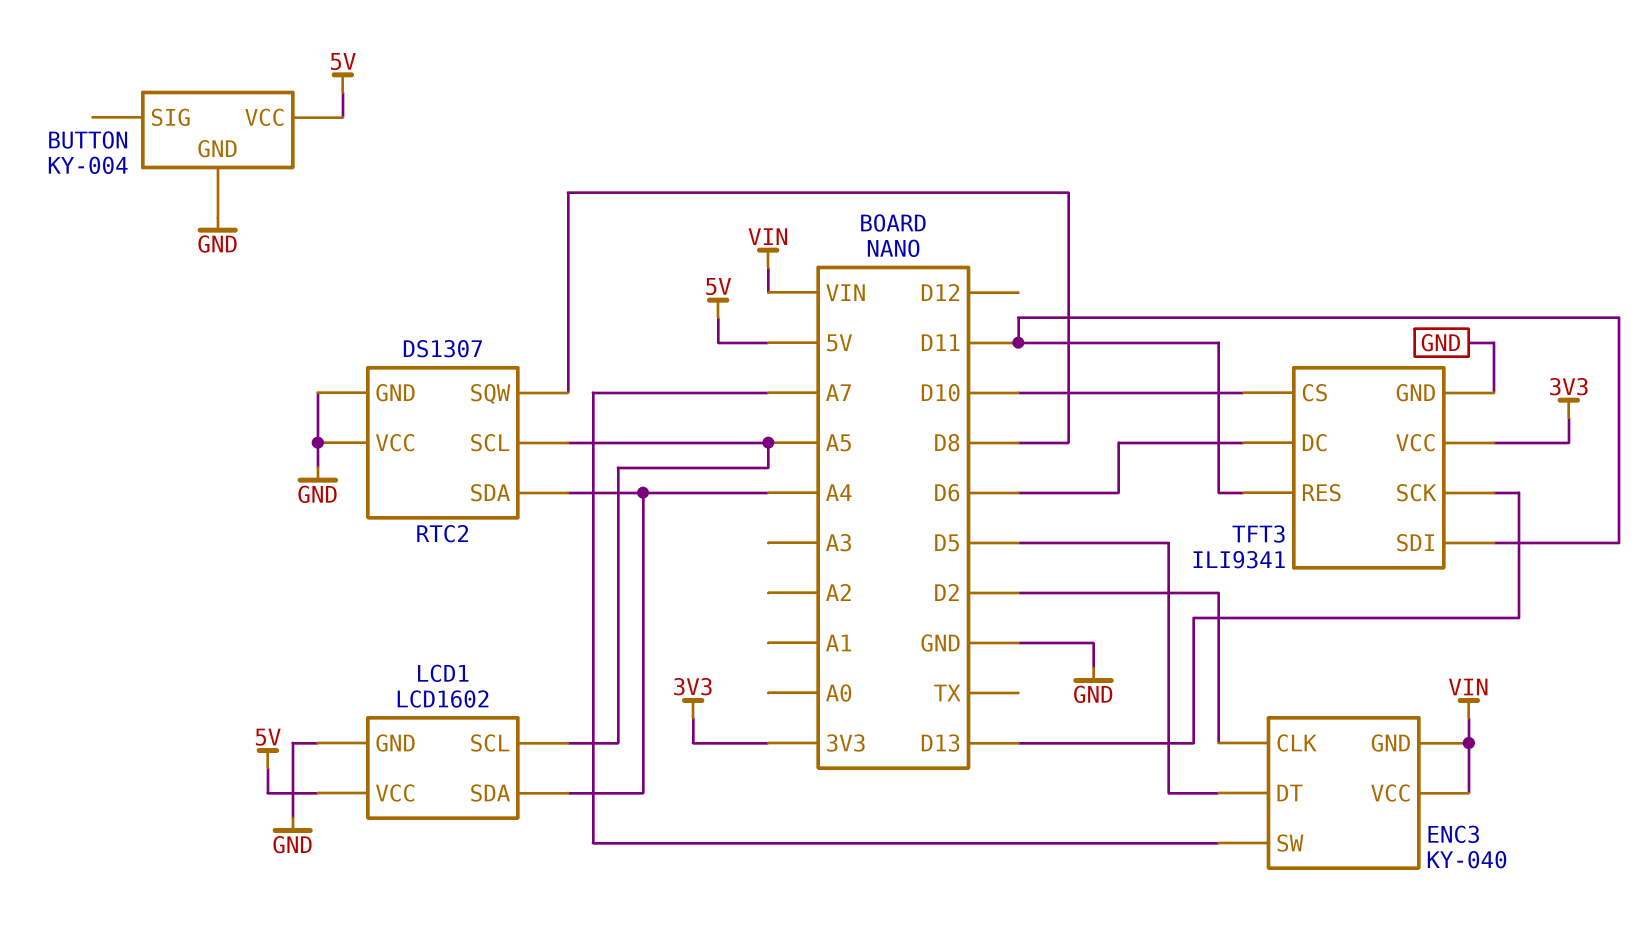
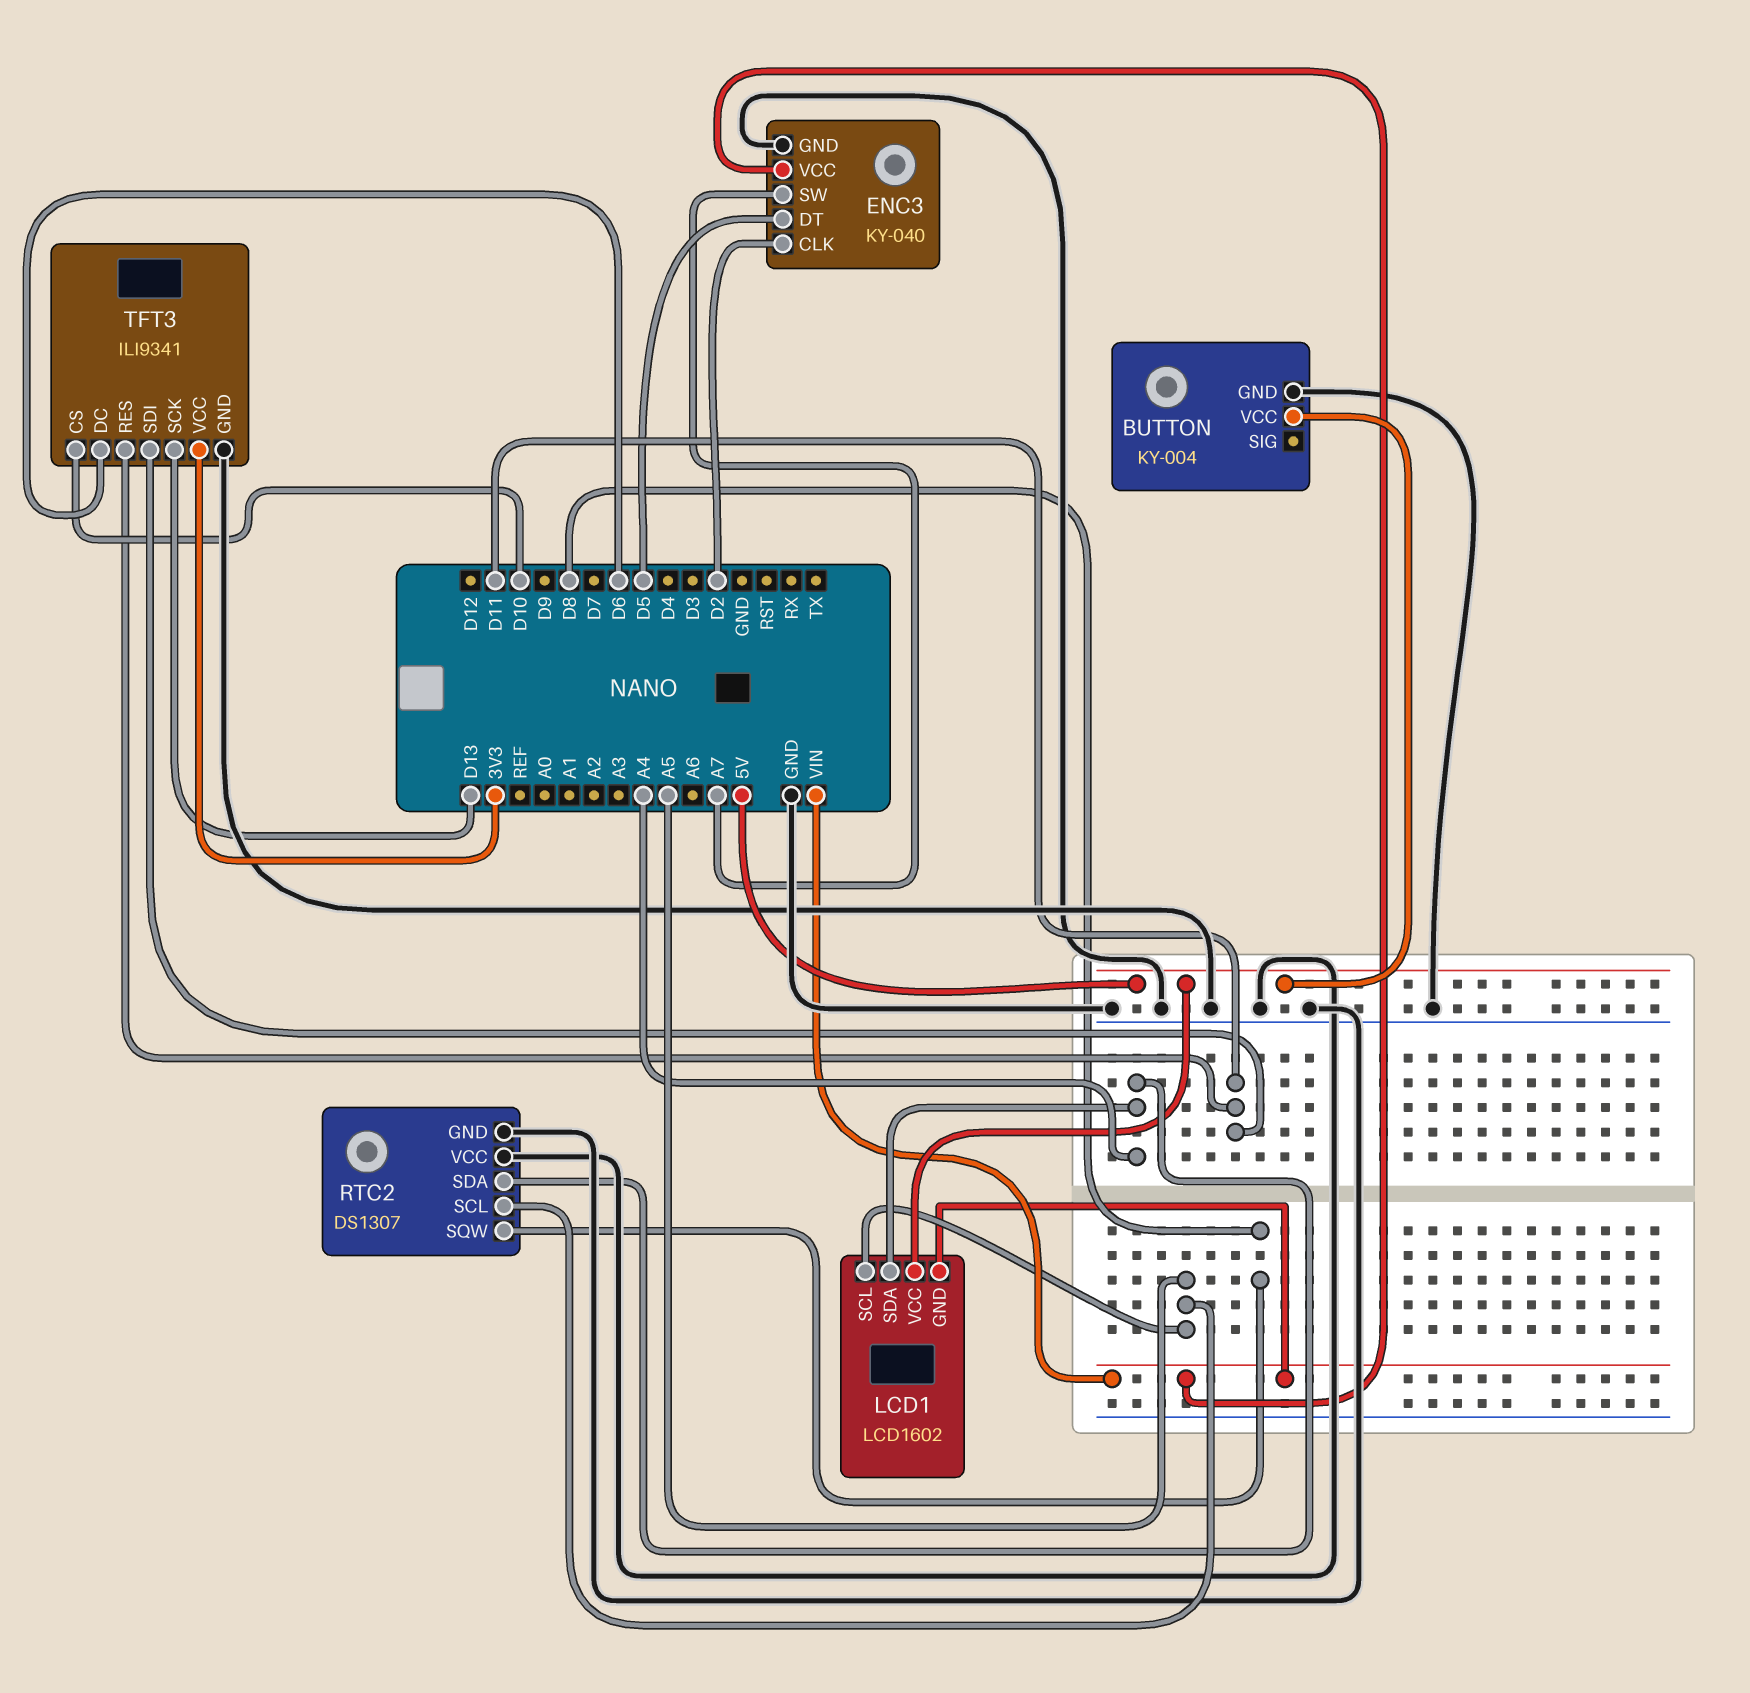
ENC3 pin GND: VIN -> GND
LCD1 pin GND: GND -> VIN

